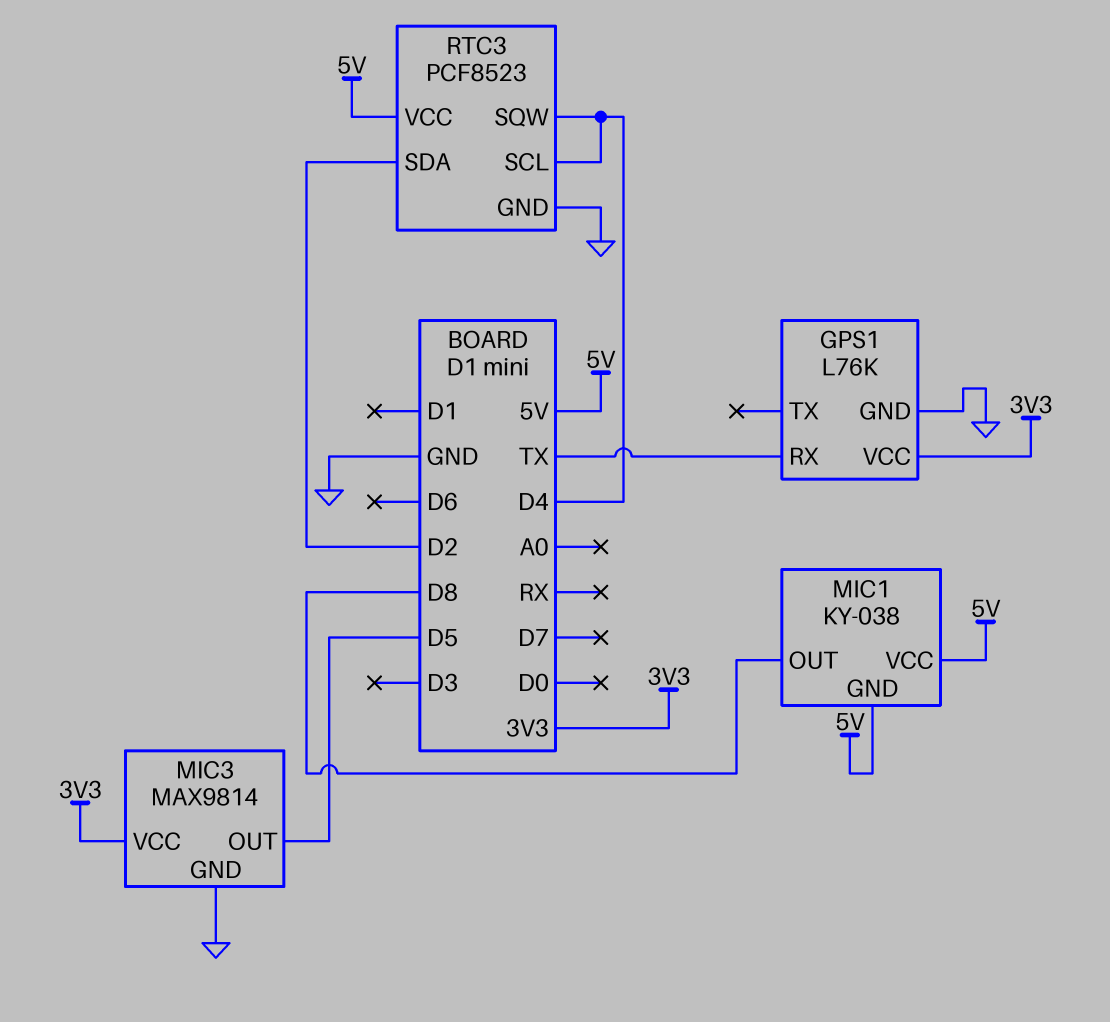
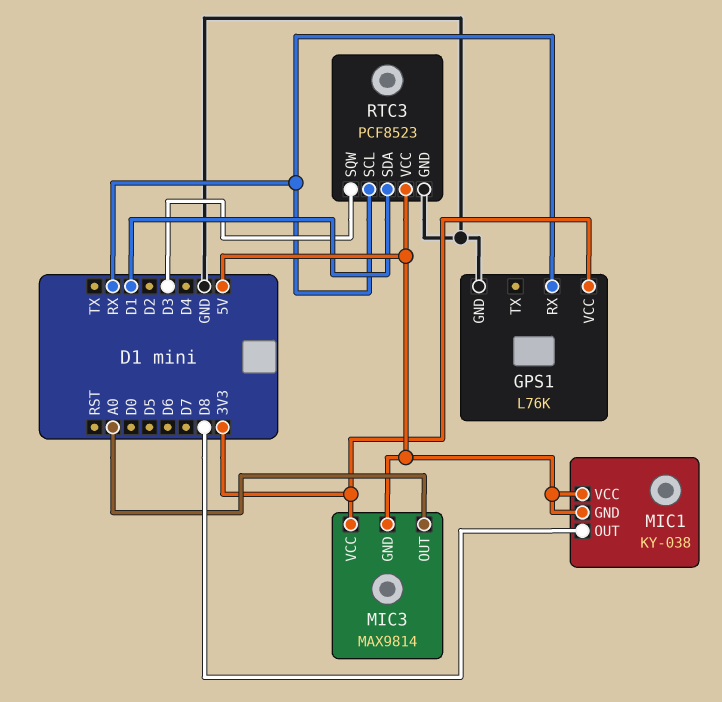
GPS1 pin RX: TX -> RX
MIC3 pin GND: GND -> 5V
MIC3 pin OUT: D5 -> A0
RTC3 pin SCL: D4 -> RX
RTC3 pin SDA: D2 -> D1
RTC3 pin SQW: D4 -> D3

